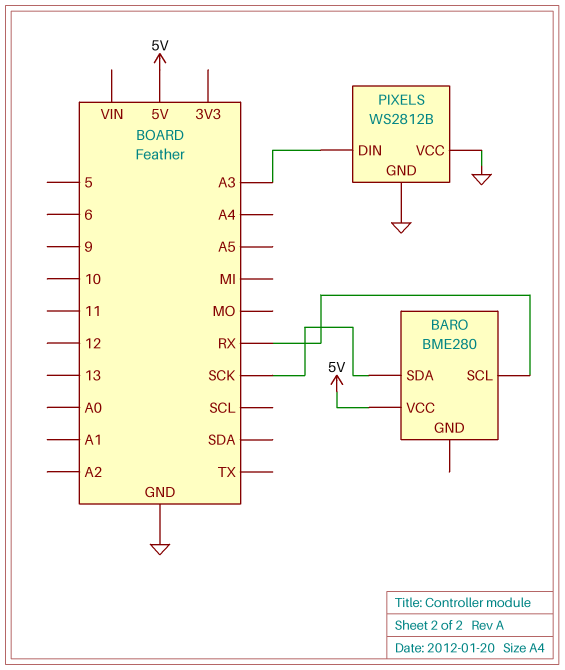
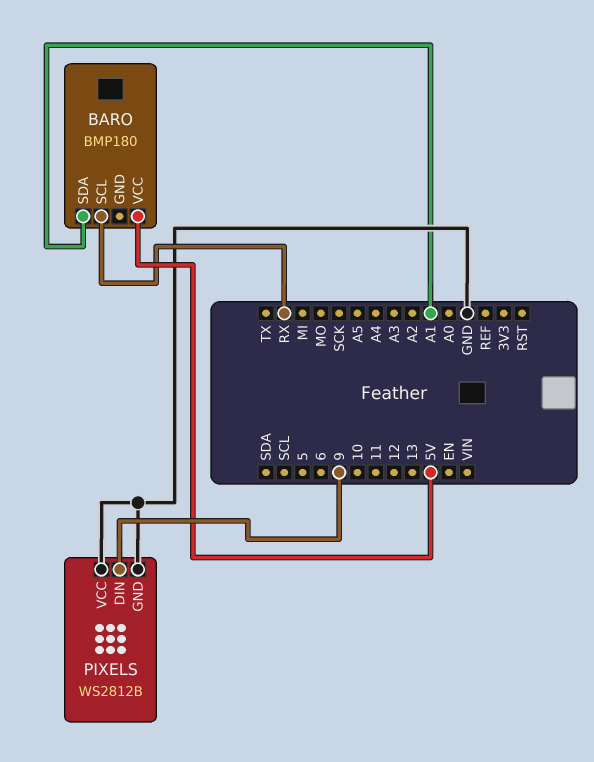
BARO: BME280 -> BMP180
BARO pin SDA: SCK -> A1
PIXELS pin DIN: A3 -> 9

